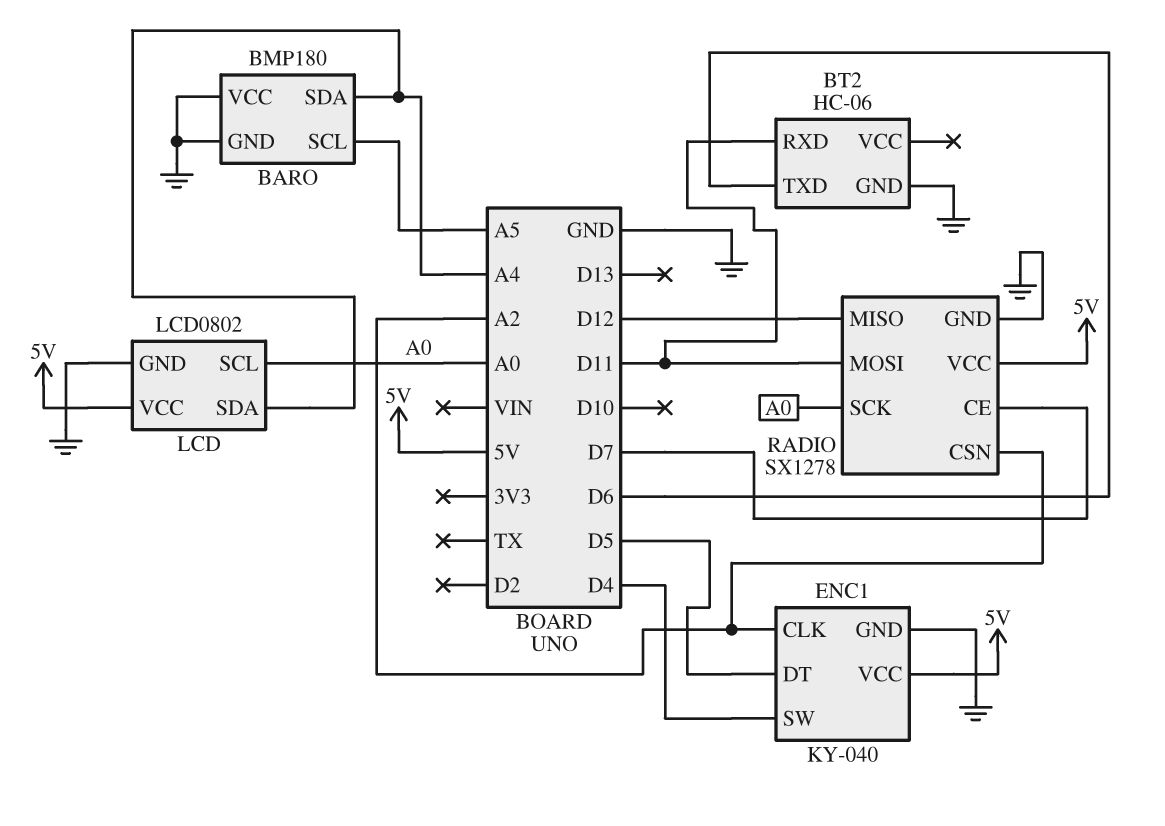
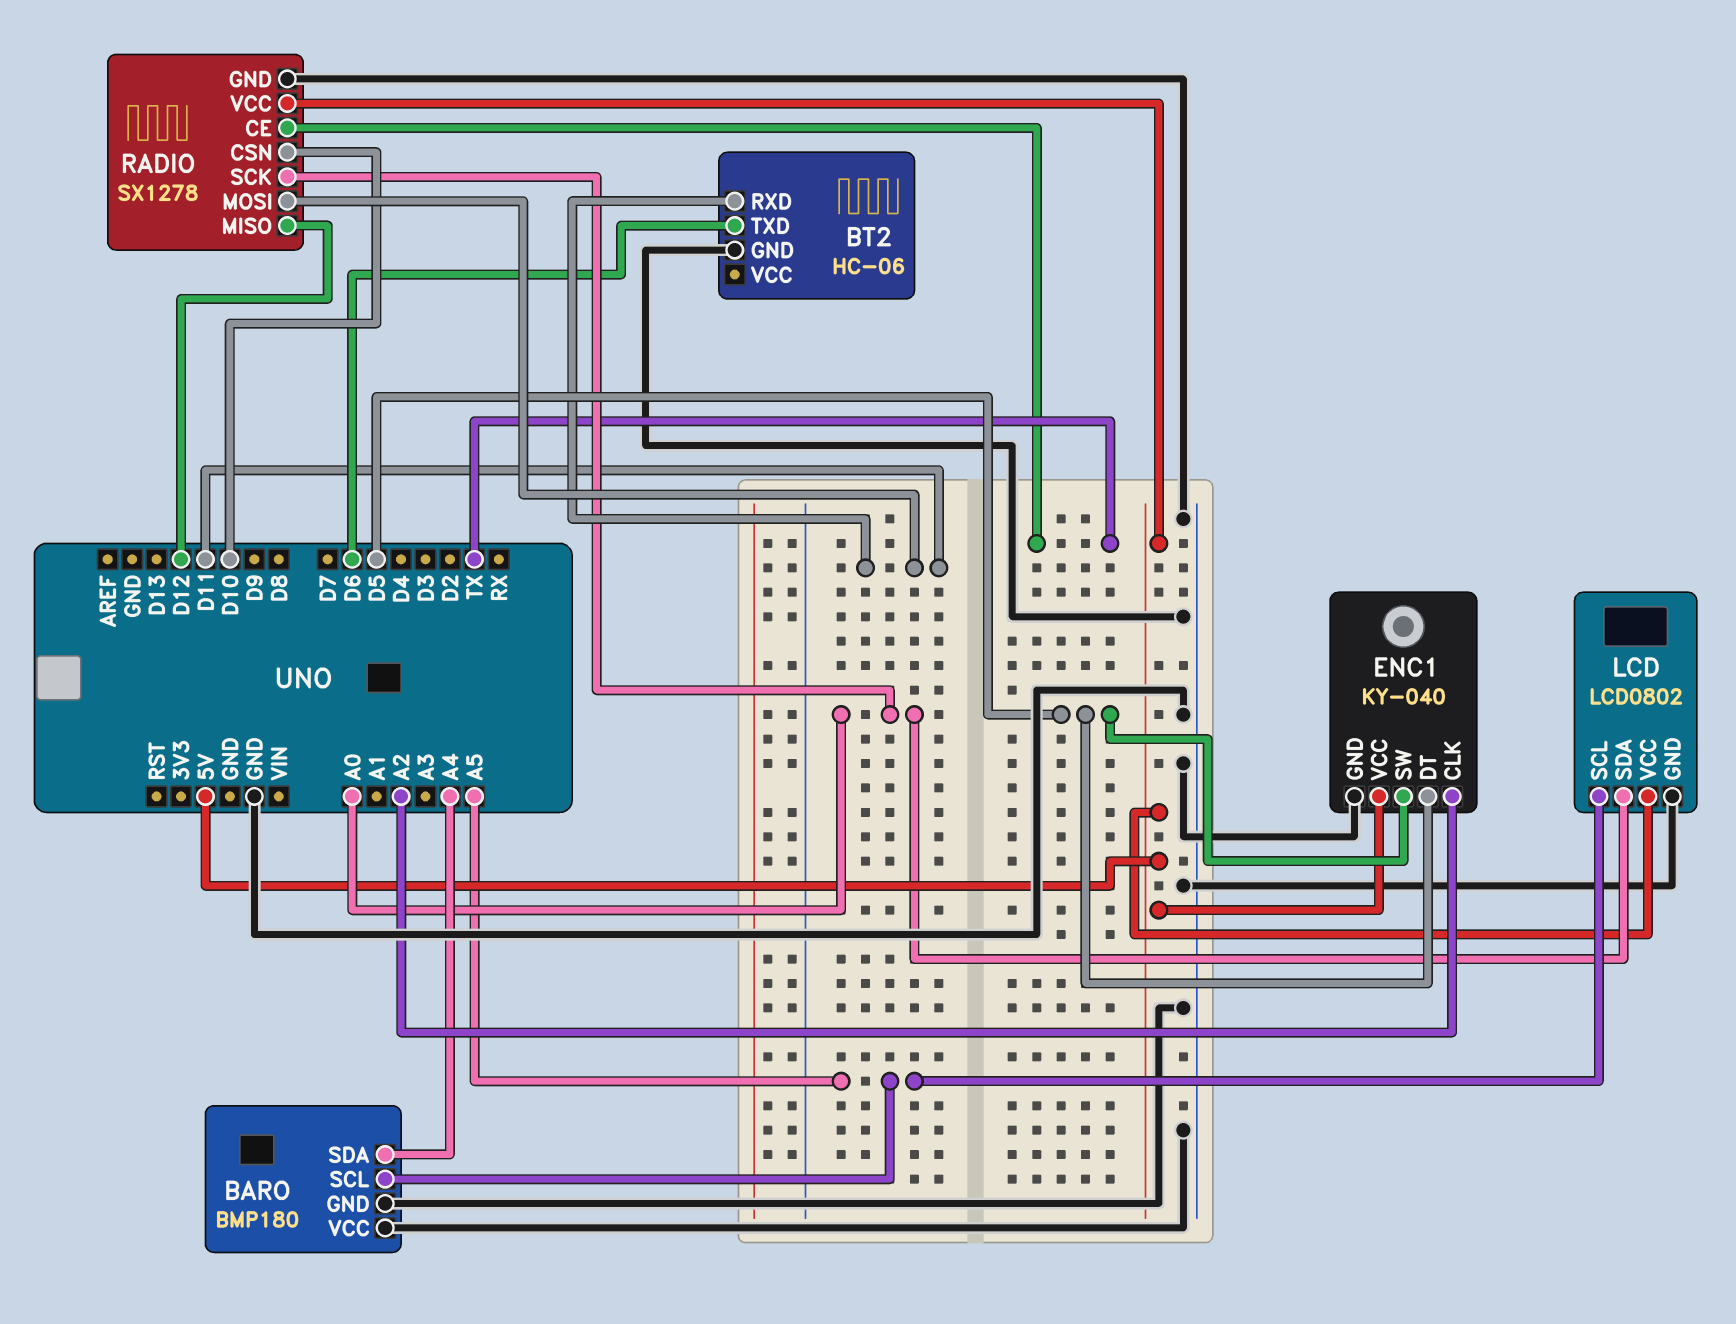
ENC1 pin SW: D4 -> D5
LCD pin SCL: A0 -> A5
LCD pin SDA: A4 -> A0
RADIO pin CE: D7 -> TX
RADIO pin CSN: A2 -> D10

